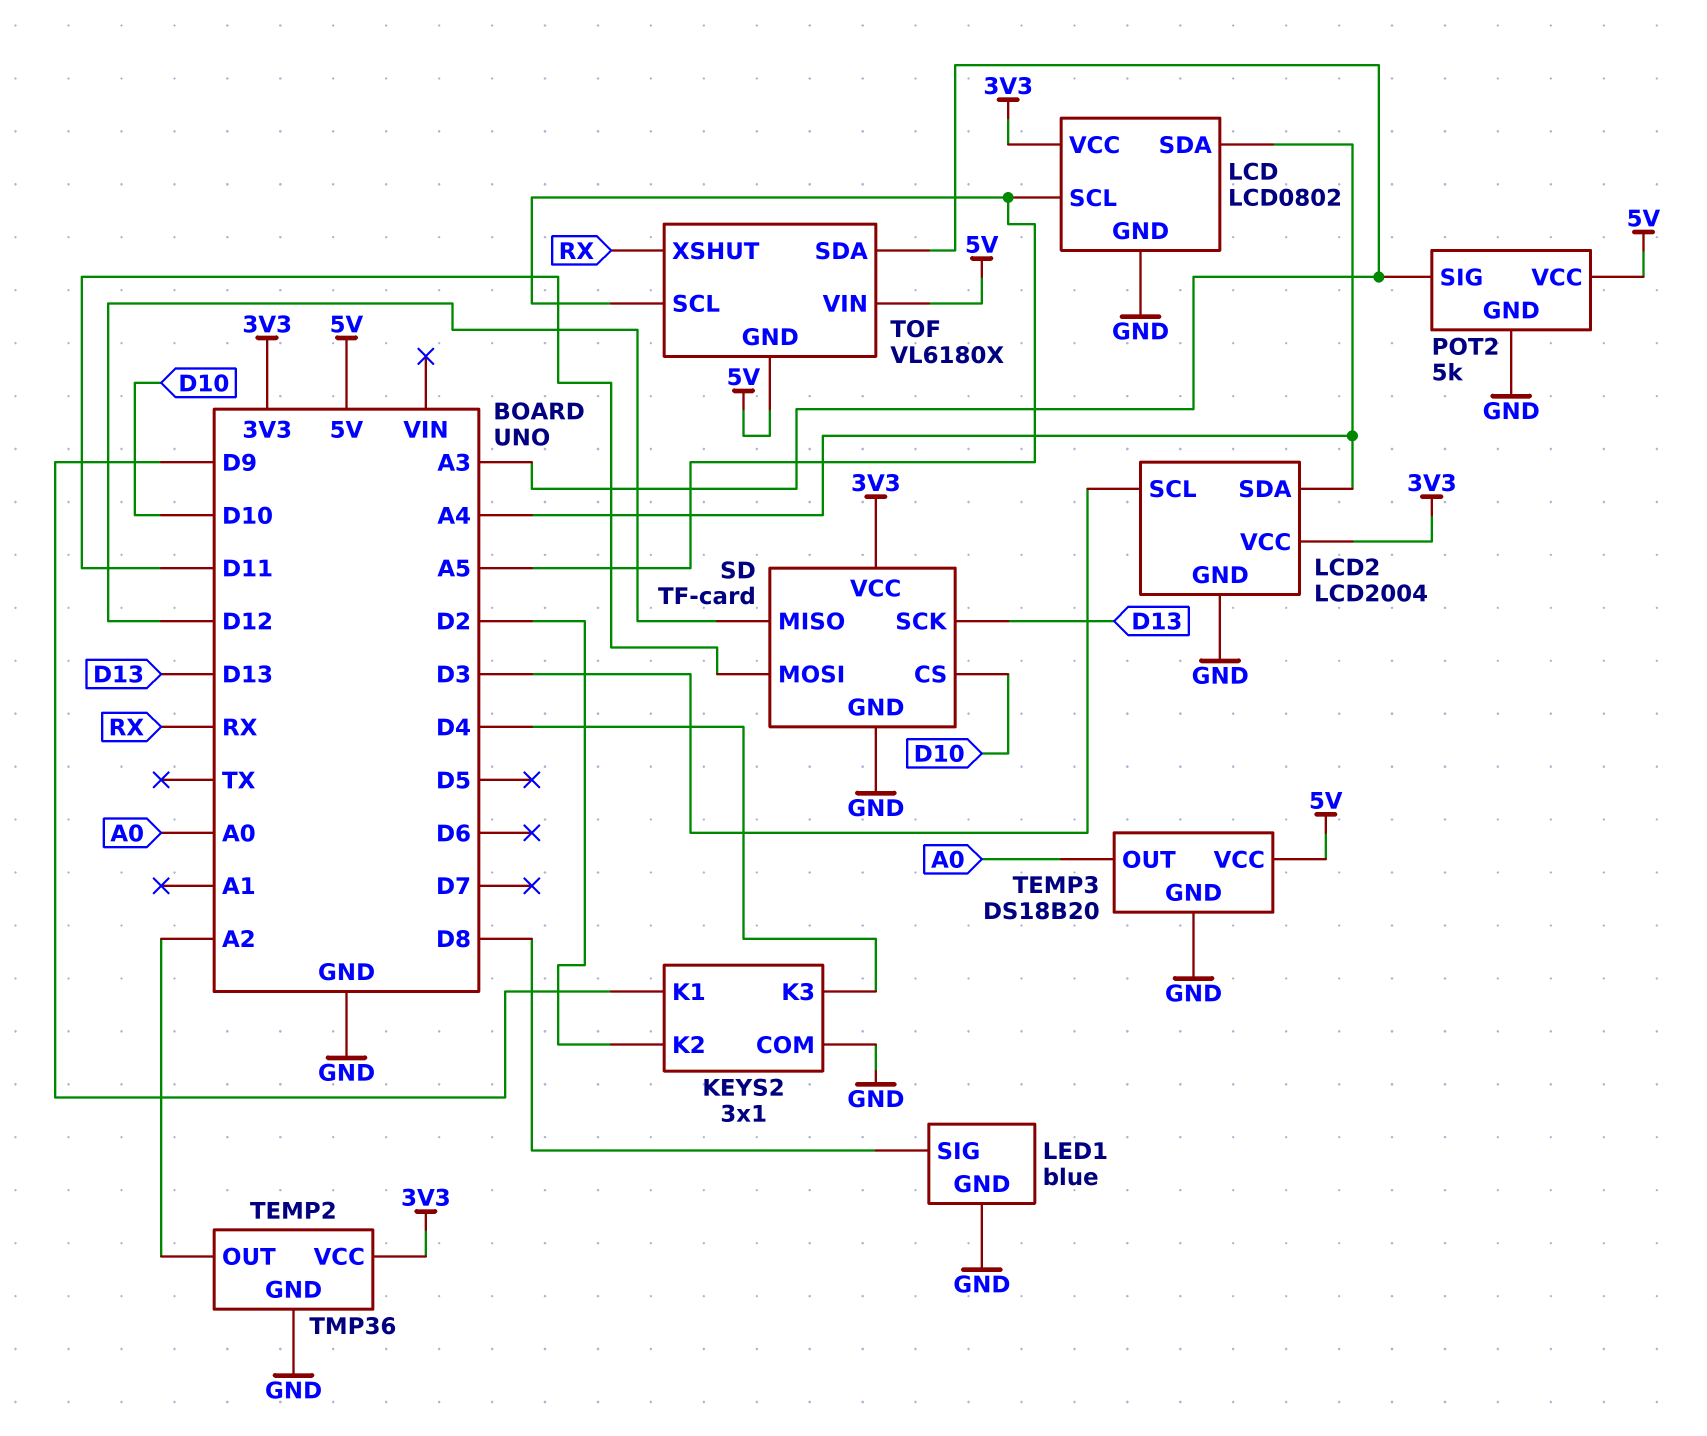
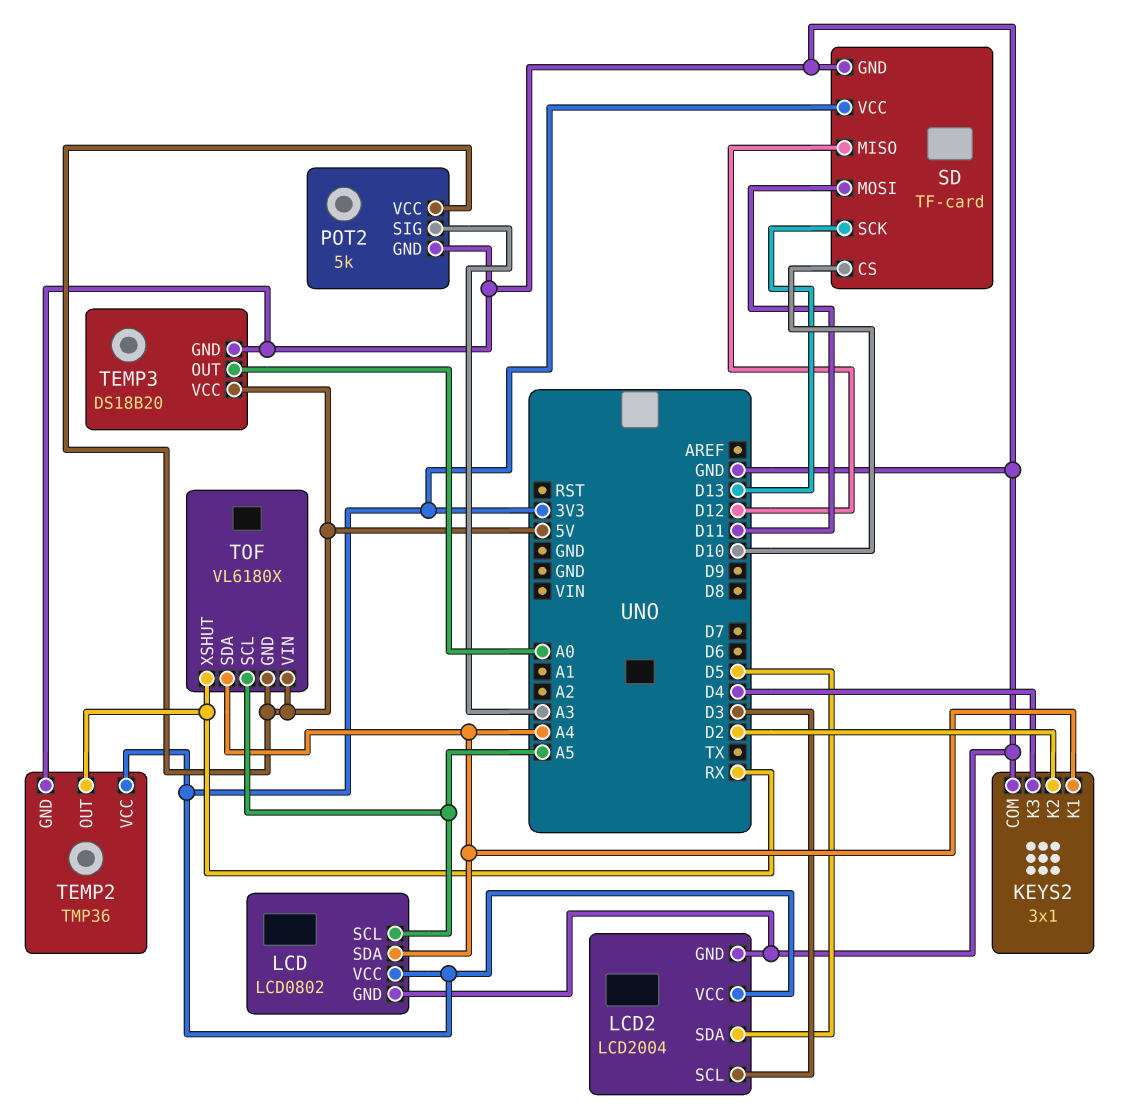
KEYS2 pin K1: D9 -> A4
LCD2 pin SDA: A4 -> D5
LED1: blue -> none
LED1 pin GND: GND -> none
LED1 pin SIG: D8 -> none
TEMP2 pin OUT: A2 -> RX
TOF pin SDA: A3 -> A4

